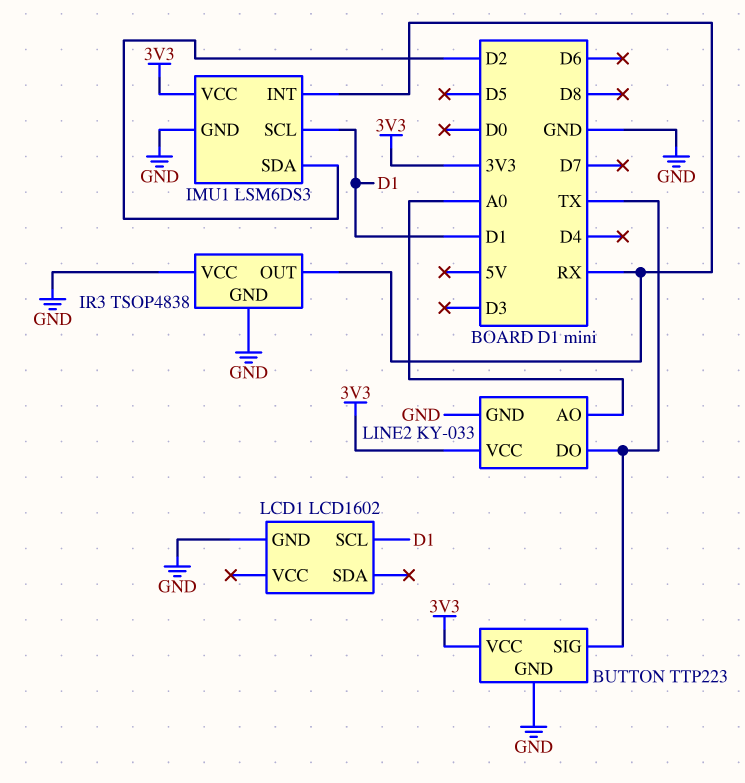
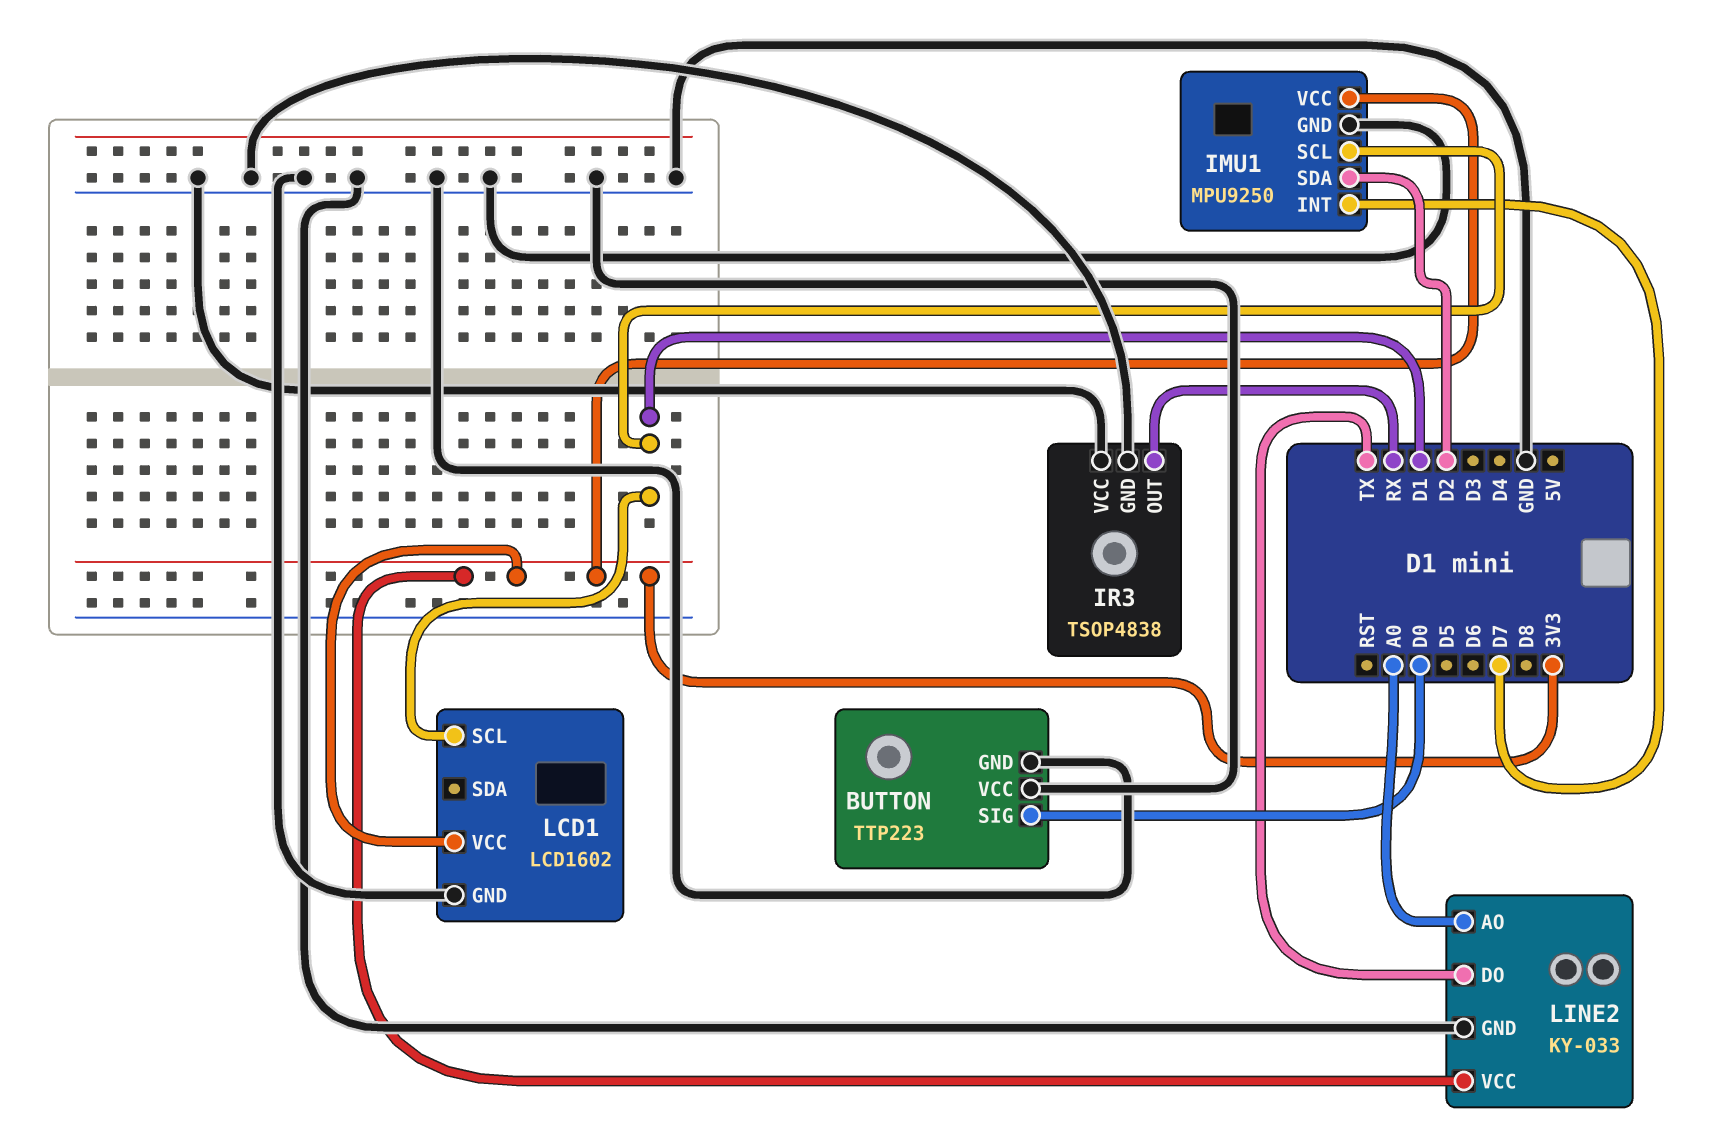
BUTTON pin SIG: TX -> D0
BUTTON pin VCC: 3V3 -> GND
IMU1: LSM6DS3 -> MPU9250
IMU1 pin INT: RX -> D7
LCD1 pin VCC: none -> 3V3

